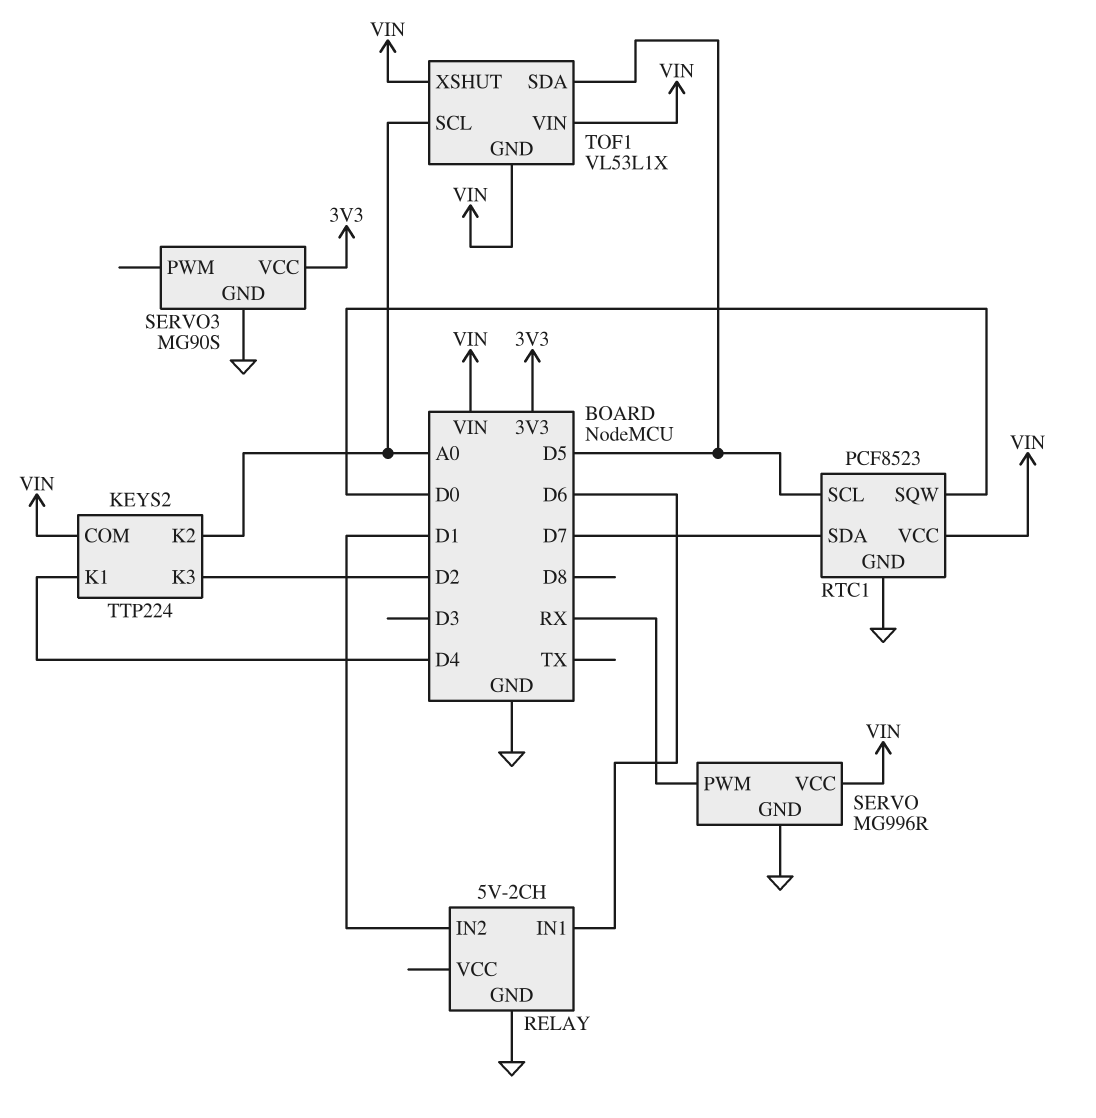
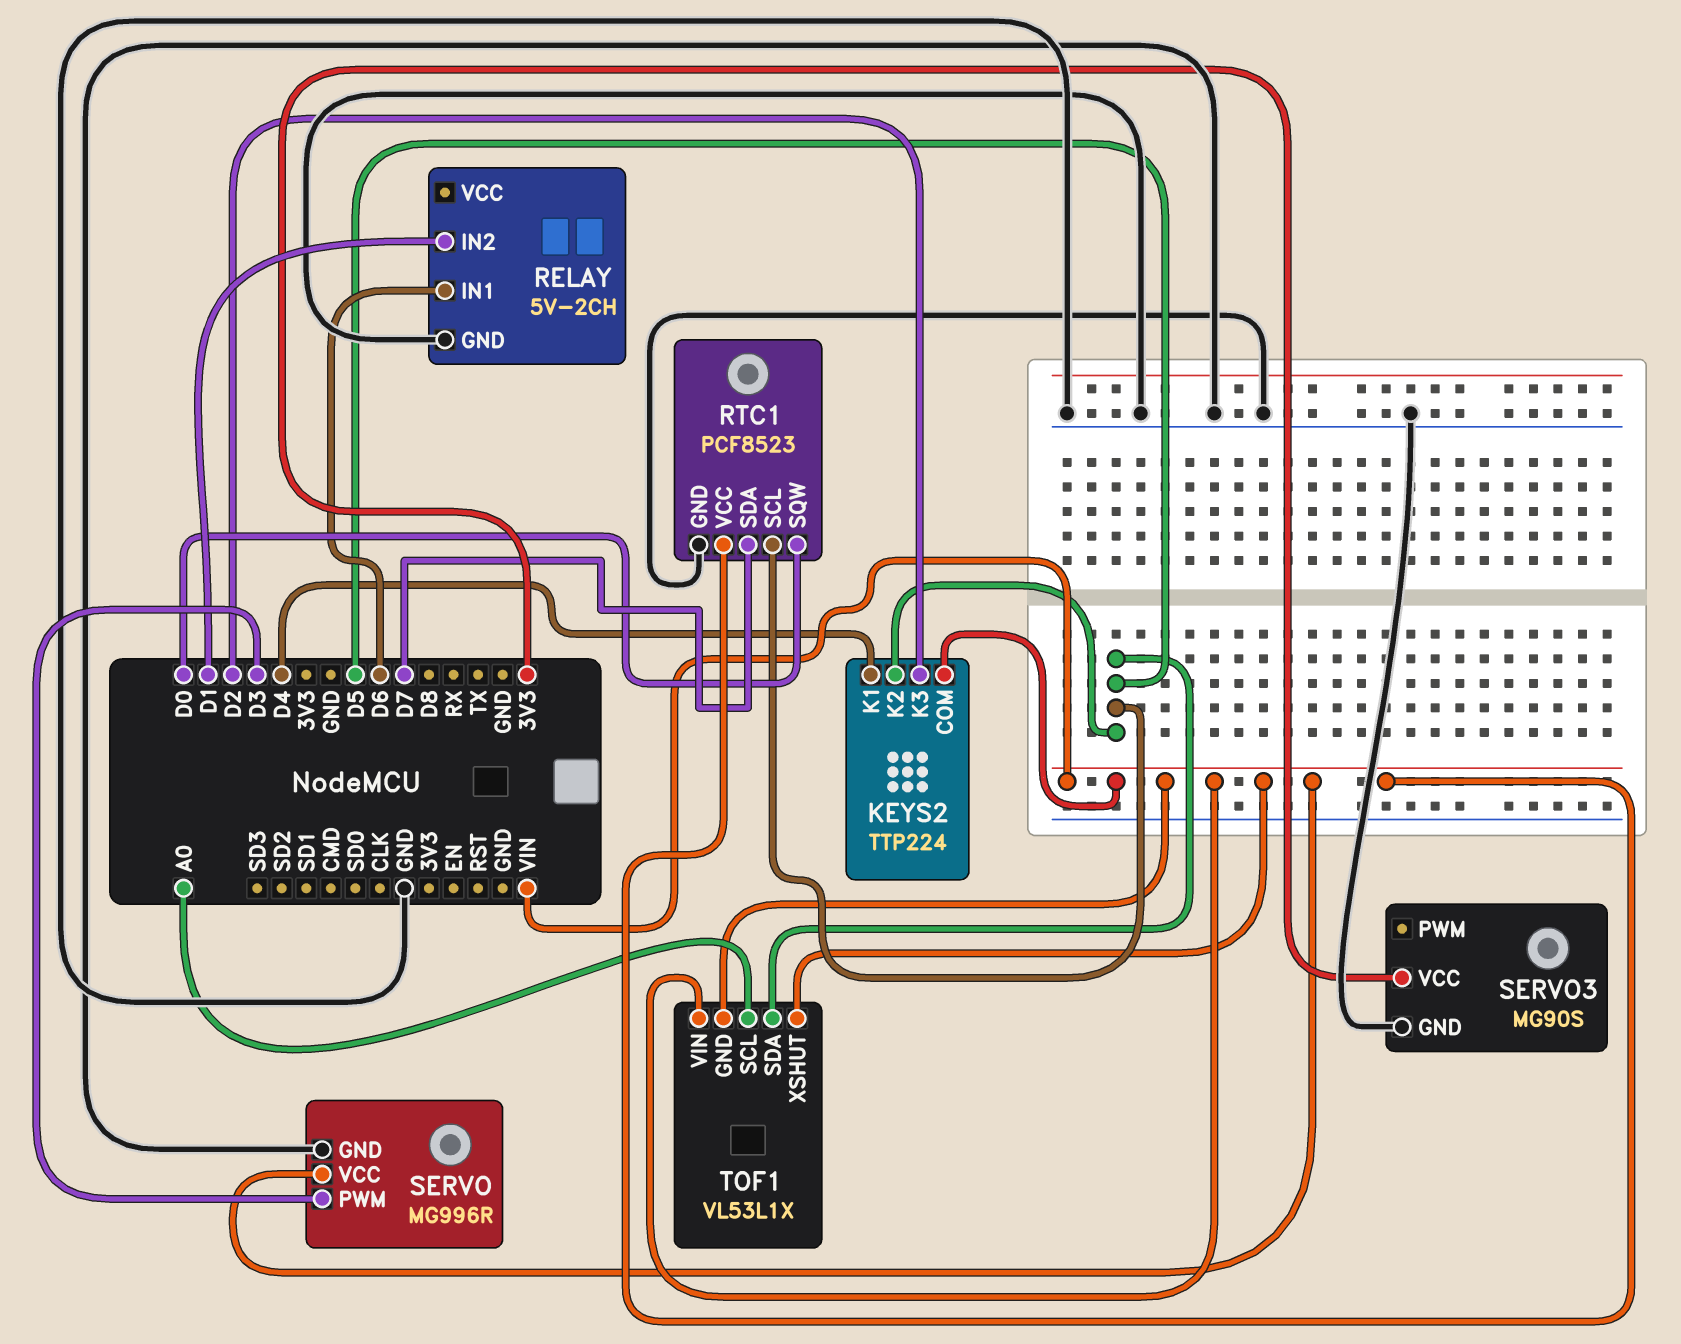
KEYS2 pin K2: A0 -> D5
SERVO pin PWM: RX -> D3

